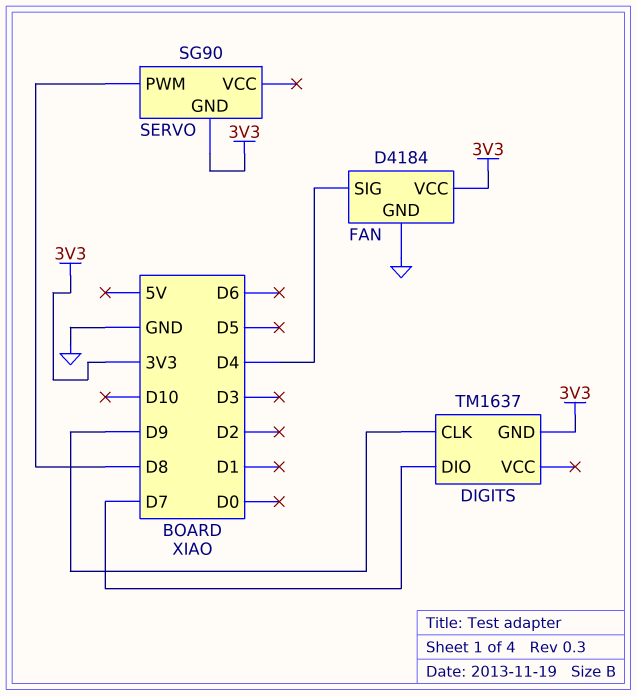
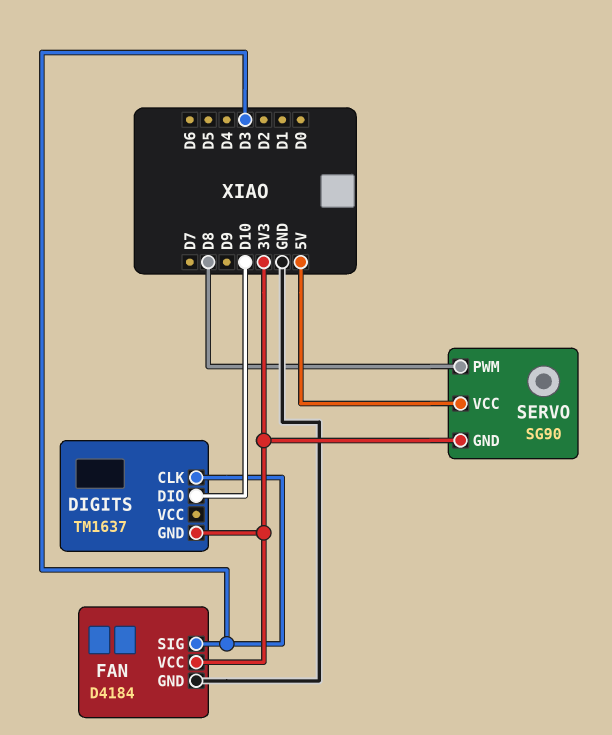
DIGITS pin CLK: D9 -> D3
DIGITS pin DIO: D7 -> D10
FAN pin SIG: D4 -> D3
SERVO pin VCC: none -> 5V

